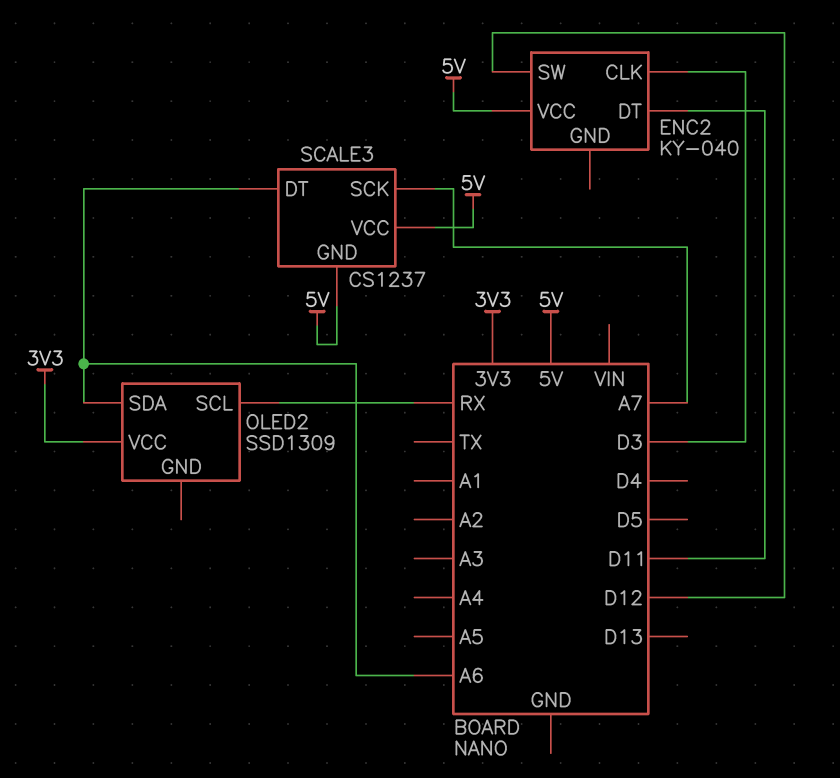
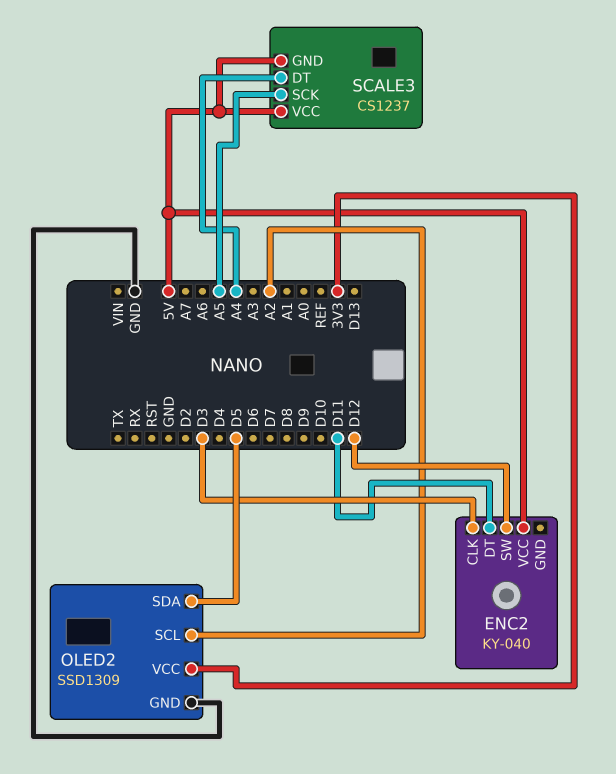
OLED2 pin GND: none -> GND
OLED2 pin SCL: RX -> A2
OLED2 pin SDA: A6 -> D5
SCALE3 pin DT: A6 -> A4
SCALE3 pin SCK: A7 -> A5

